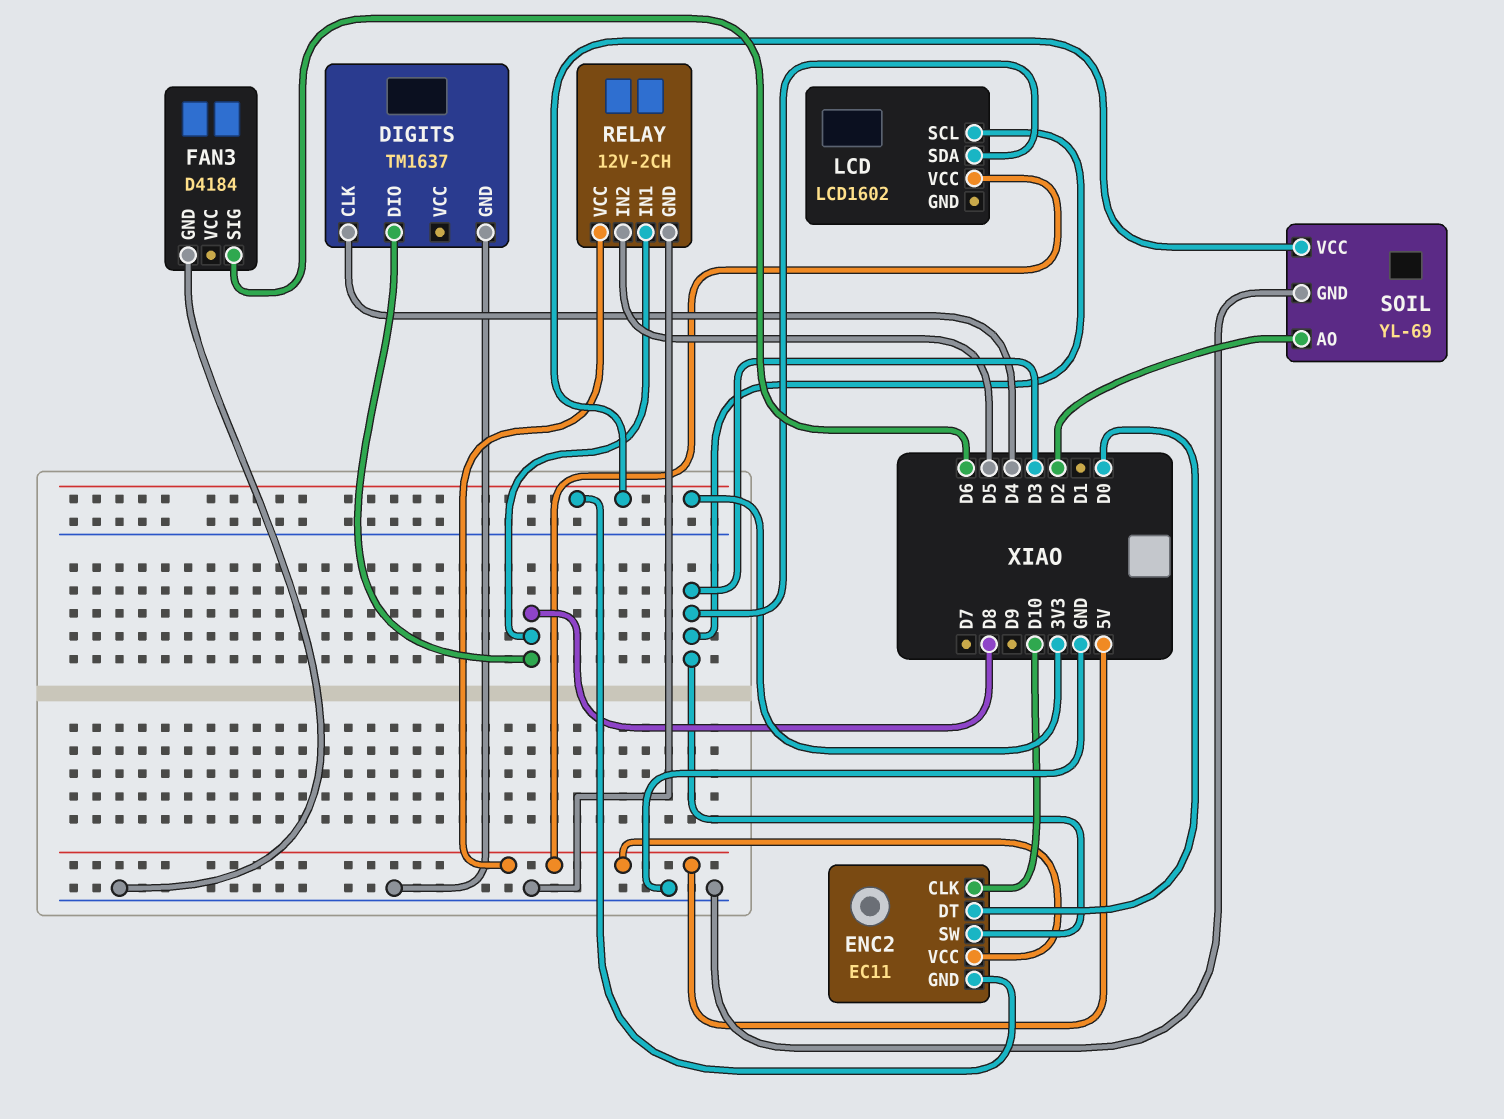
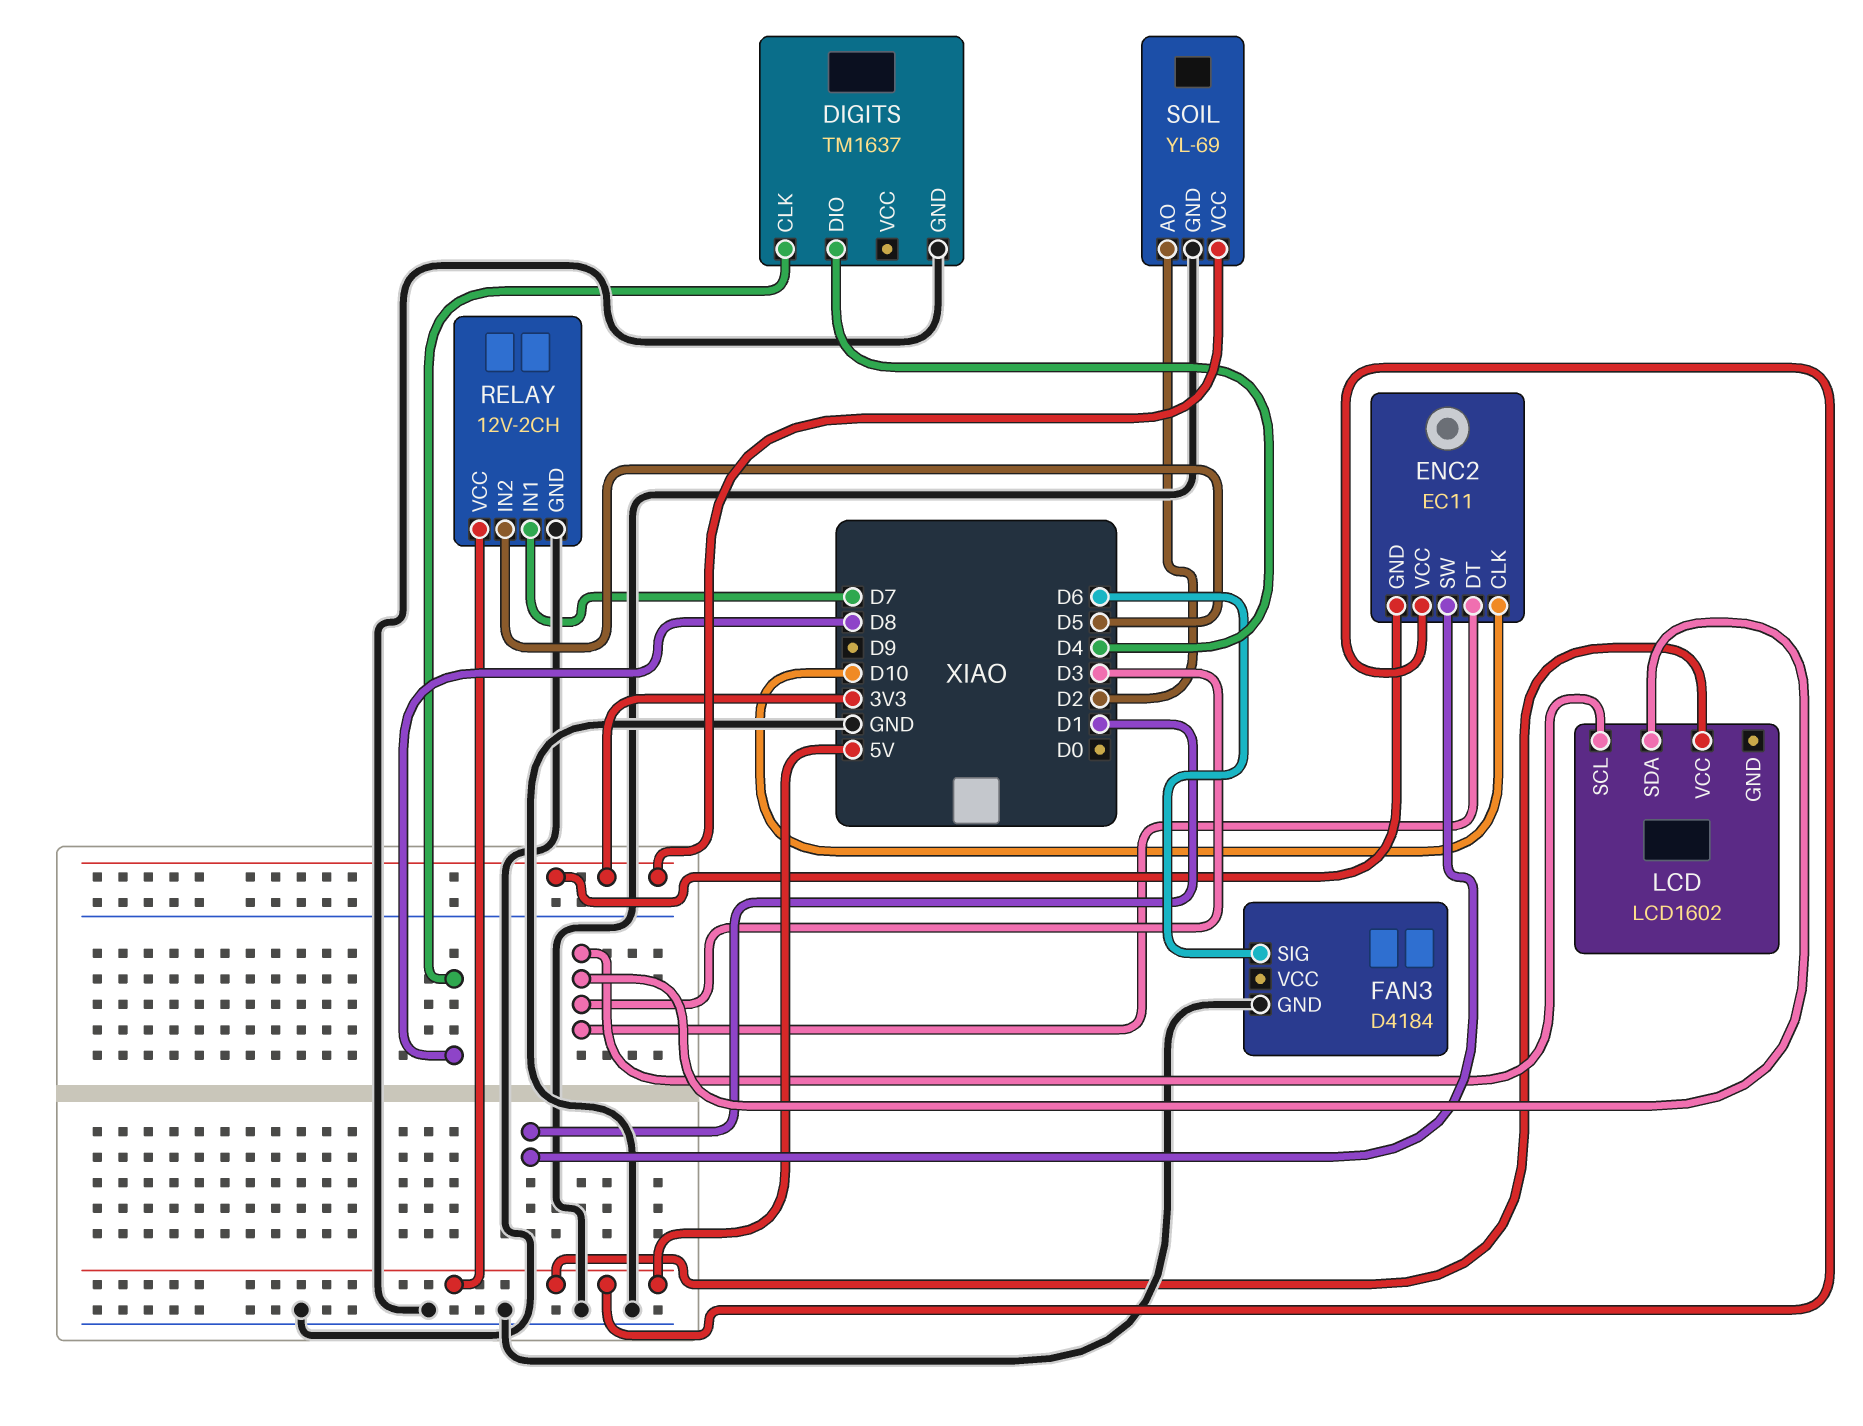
DIGITS pin CLK: D4 -> D8
DIGITS pin DIO: D8 -> D4
ENC2 pin DT: D0 -> D3
ENC2 pin SW: D3 -> D1
RELAY pin IN1: D8 -> D7

